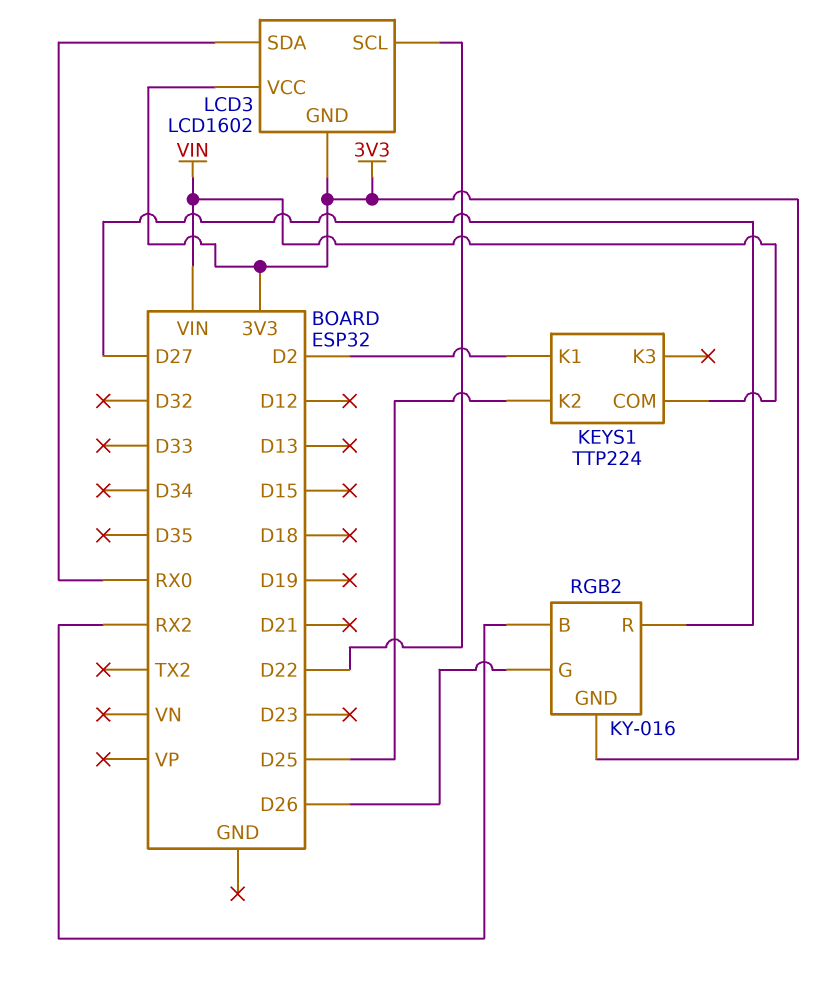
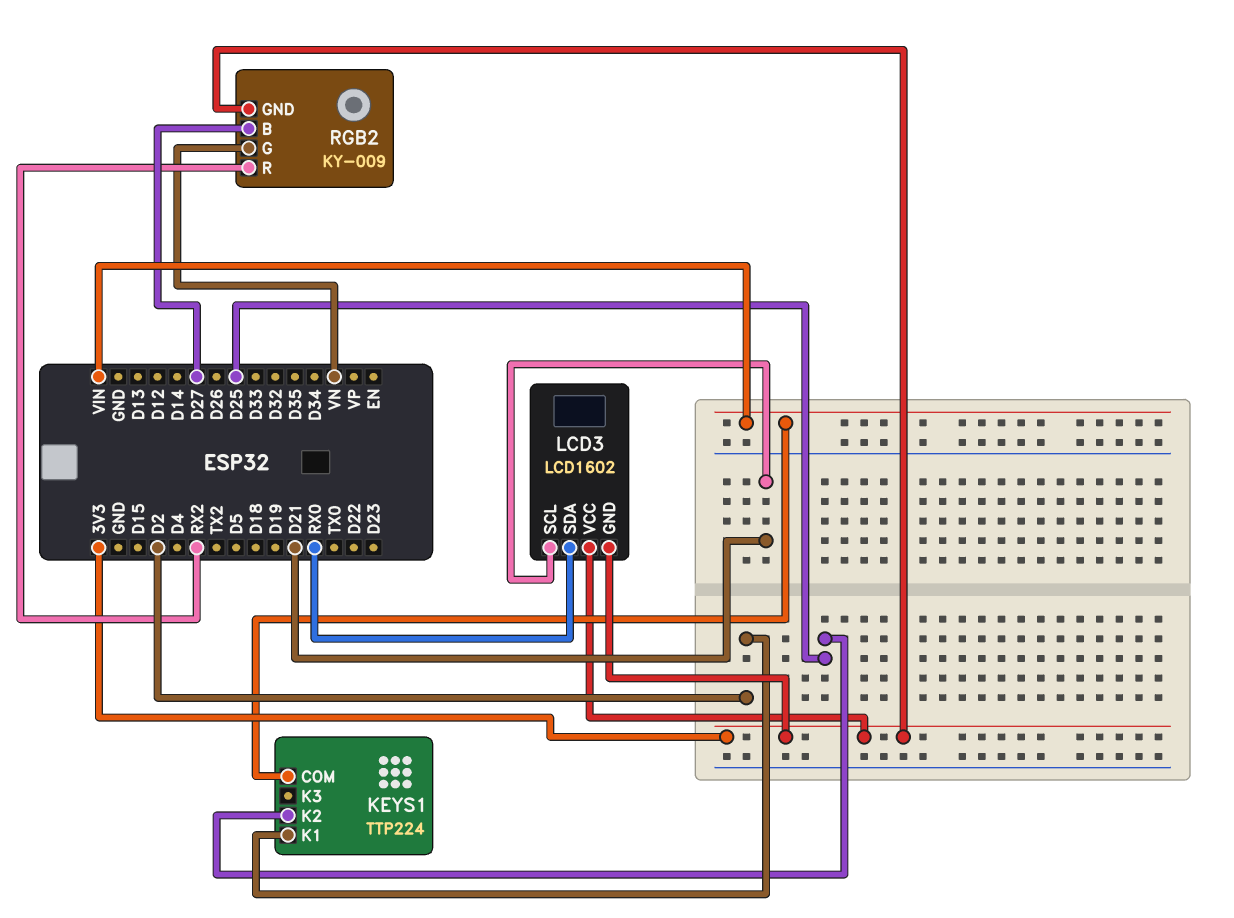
LCD3 pin SCL: D22 -> D21
RGB2: KY-016 -> KY-009
RGB2 pin B: RX2 -> D27
RGB2 pin G: D26 -> VN
RGB2 pin R: D27 -> RX2

